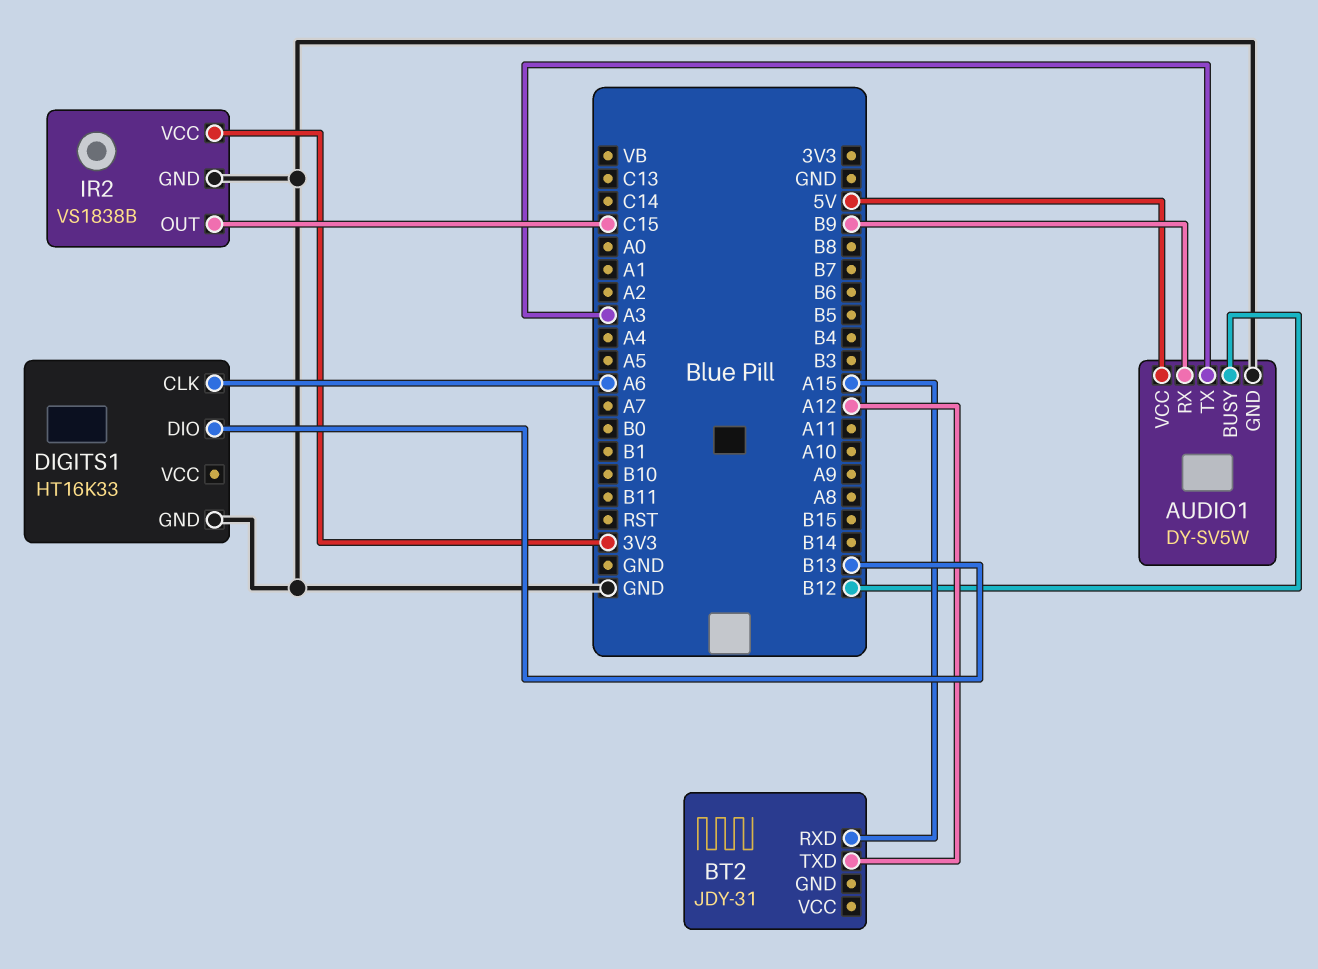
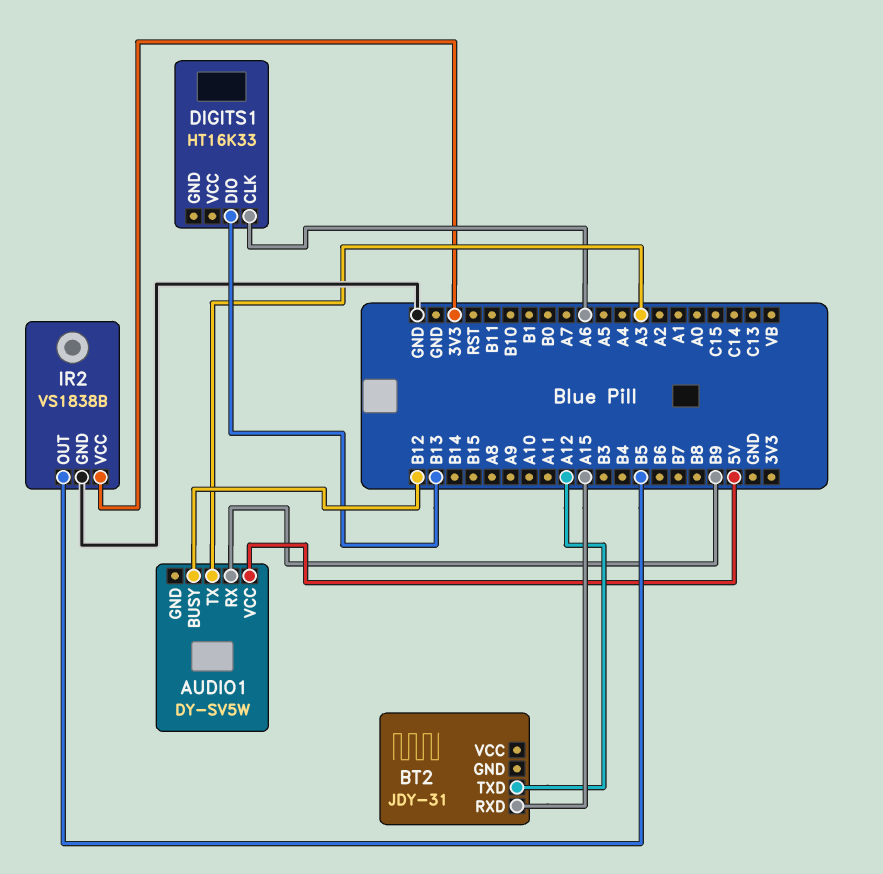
AUDIO1 pin GND: GND -> none
DIGITS1 pin GND: GND -> none
IR2 pin OUT: C15 -> B5

